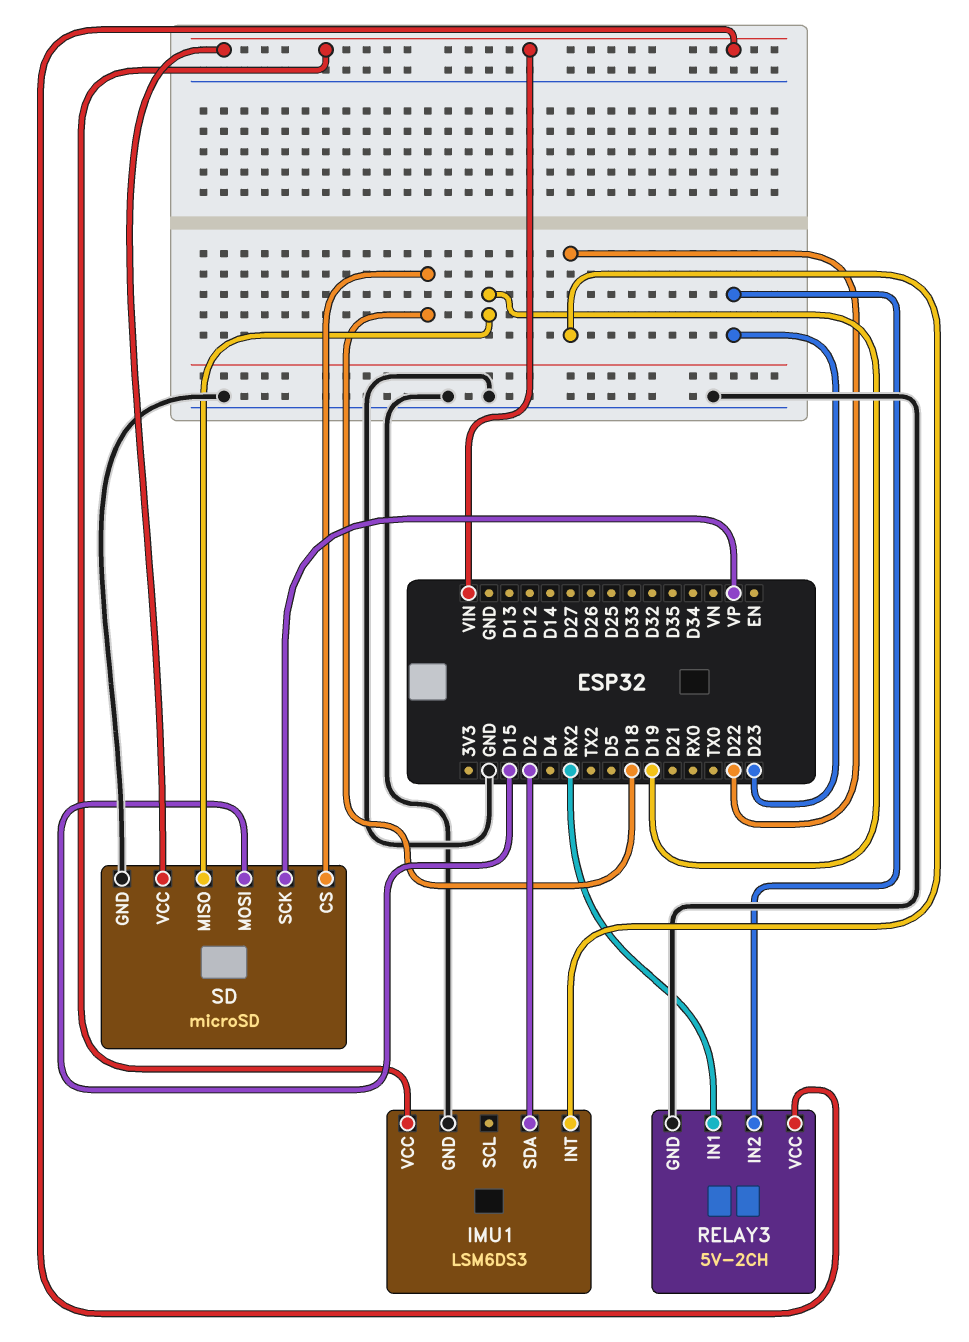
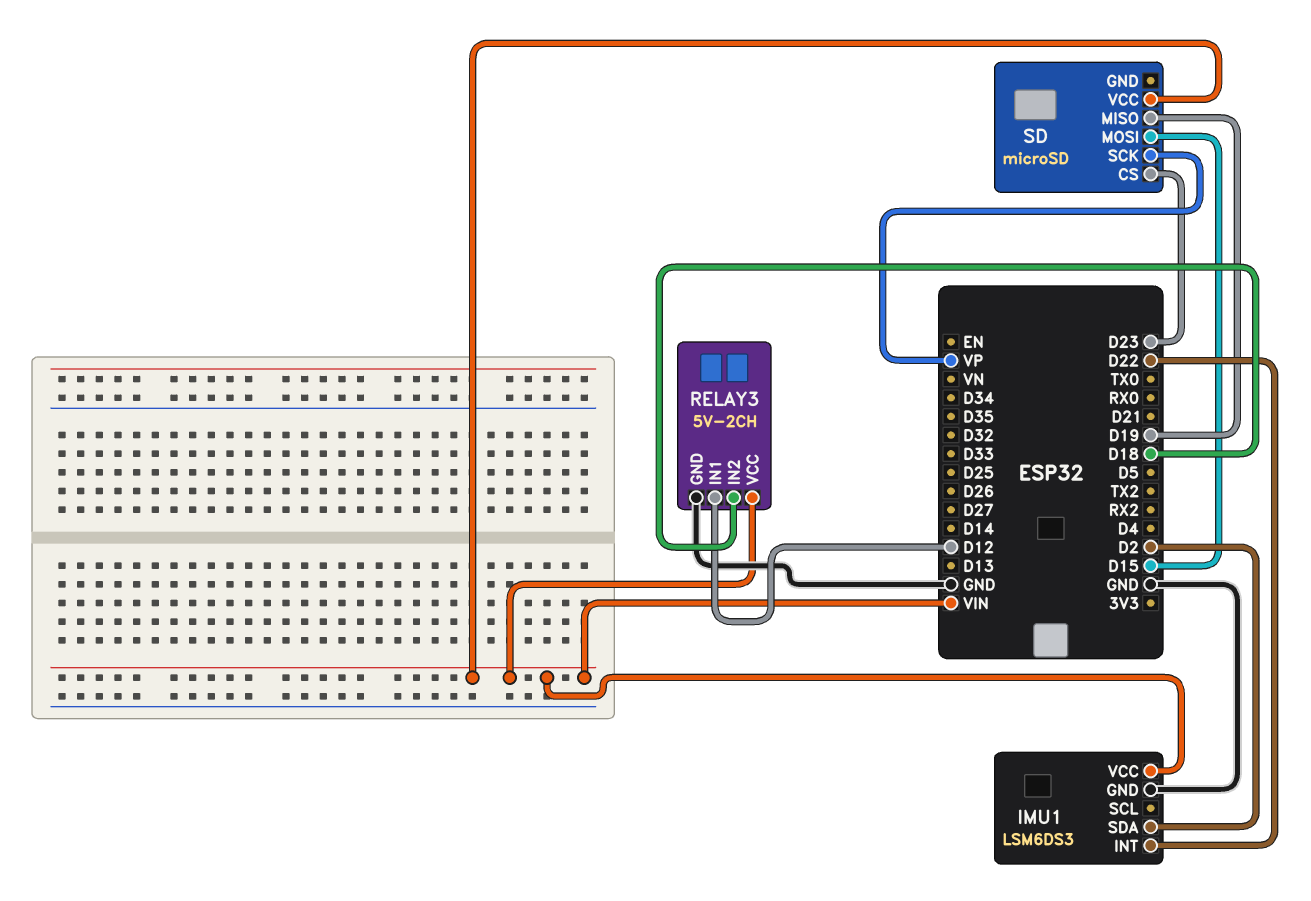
RELAY3 pin IN1: RX2 -> D12
RELAY3 pin IN2: D23 -> D18
SD pin CS: D18 -> D23
SD pin GND: GND -> none

